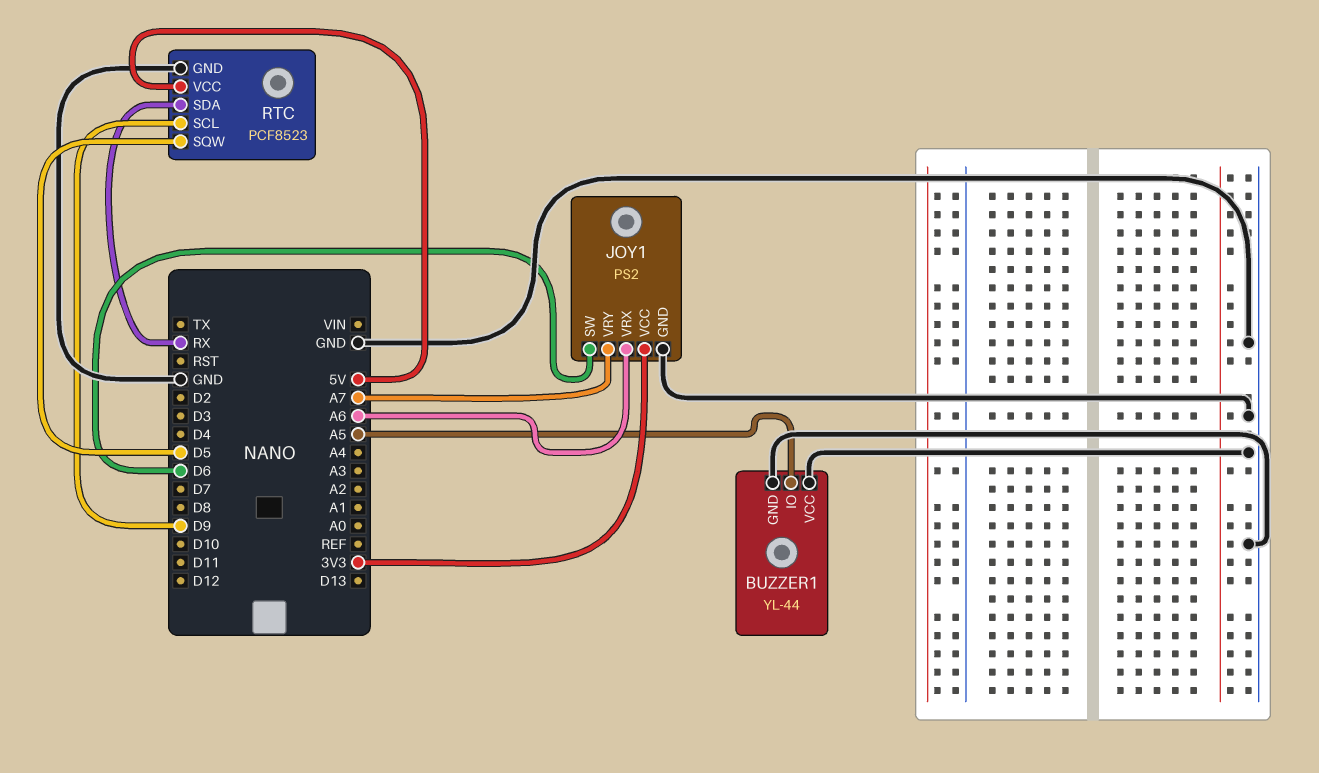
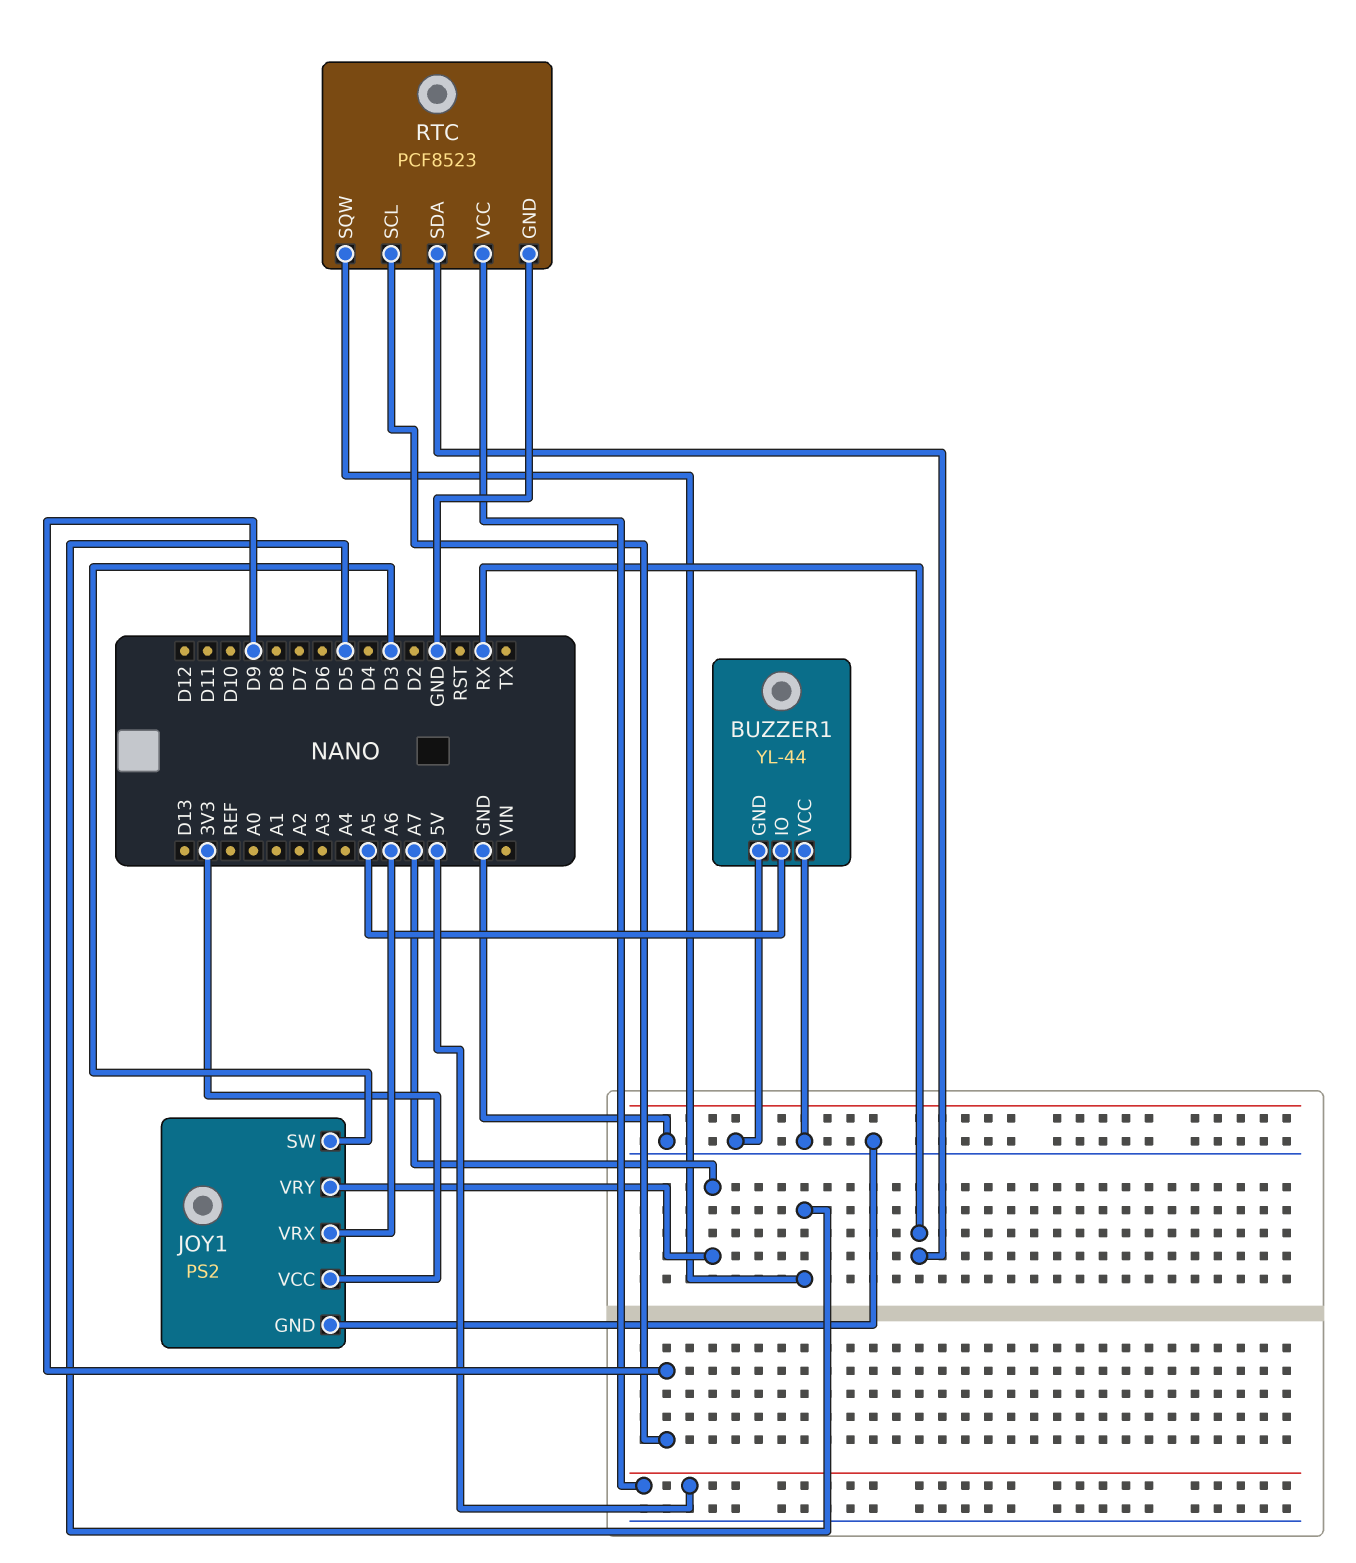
JOY1 pin SW: D6 -> D3

